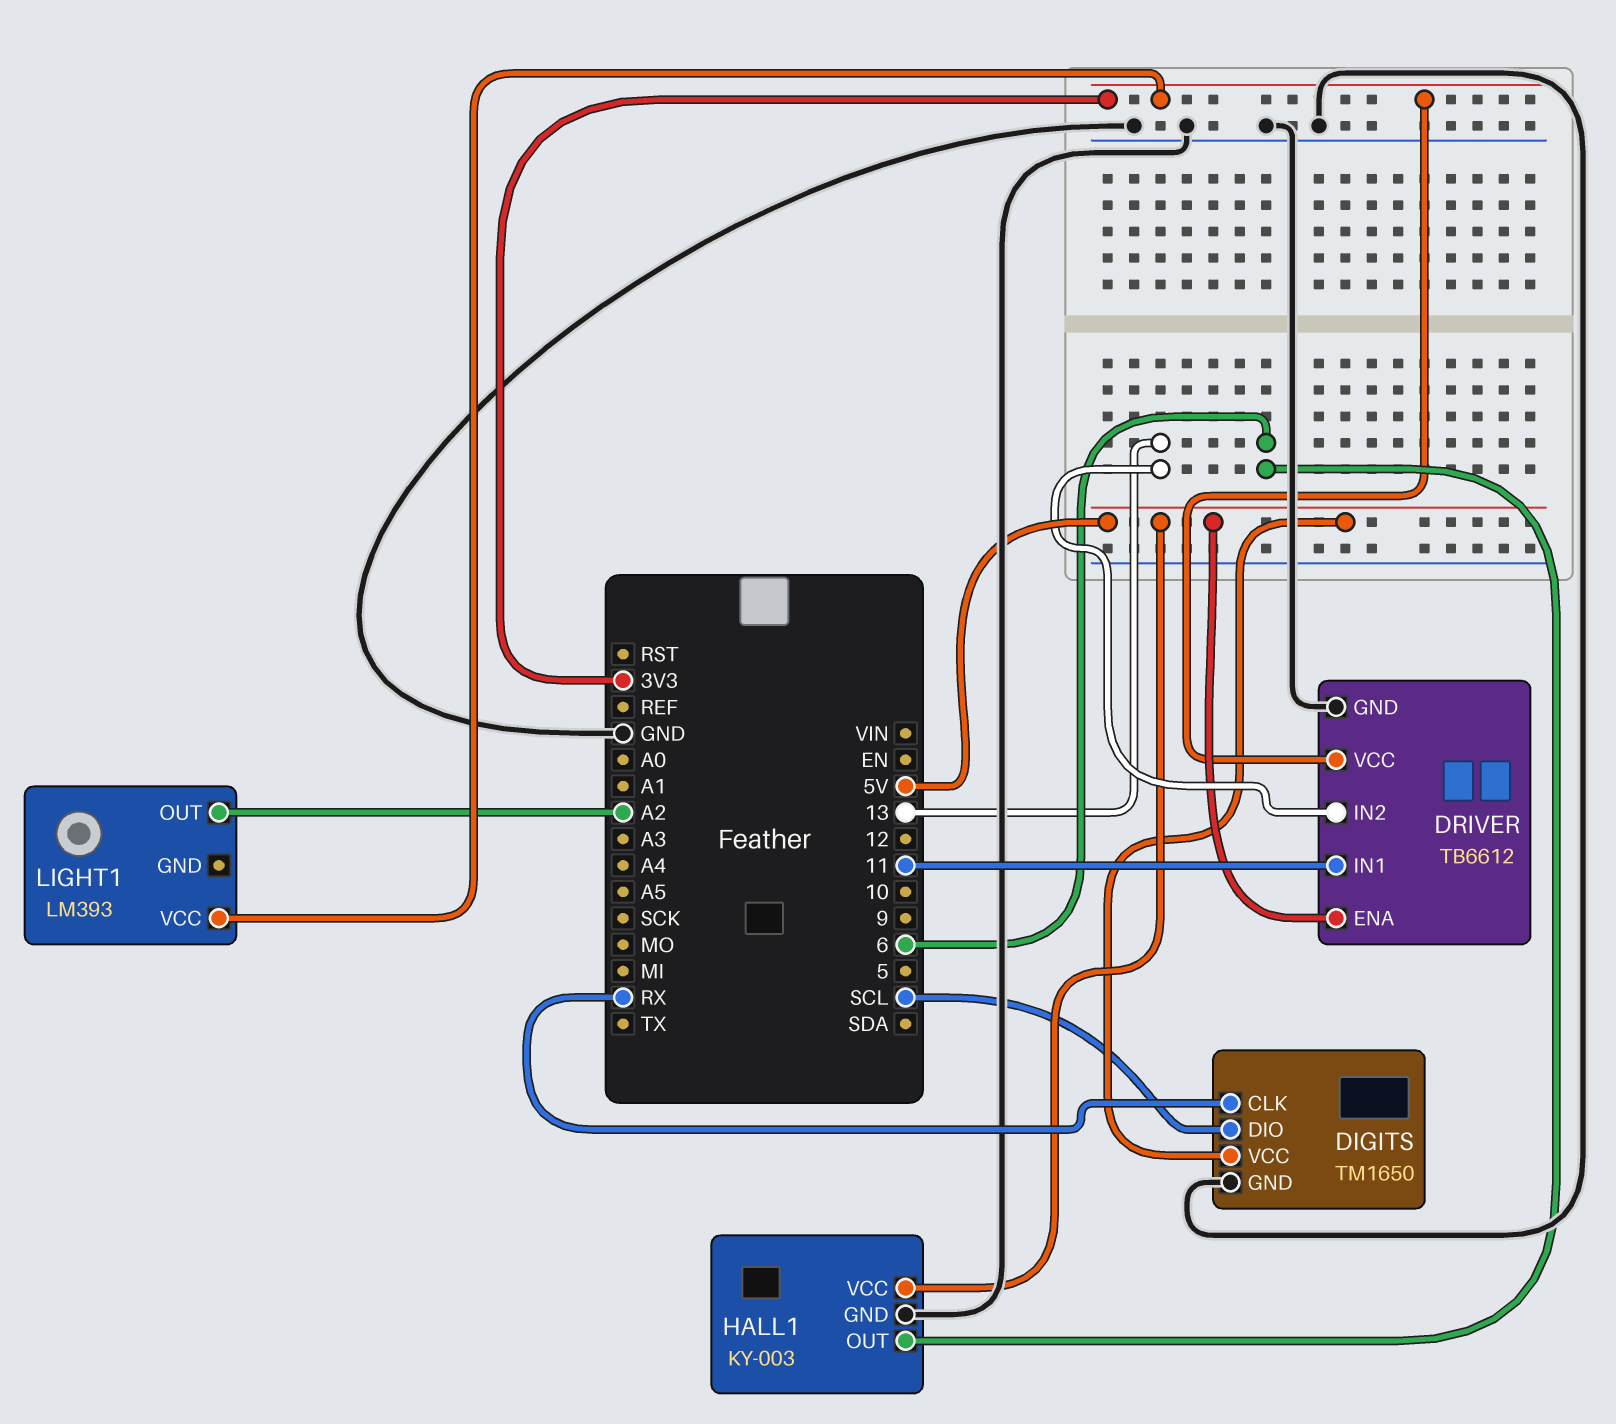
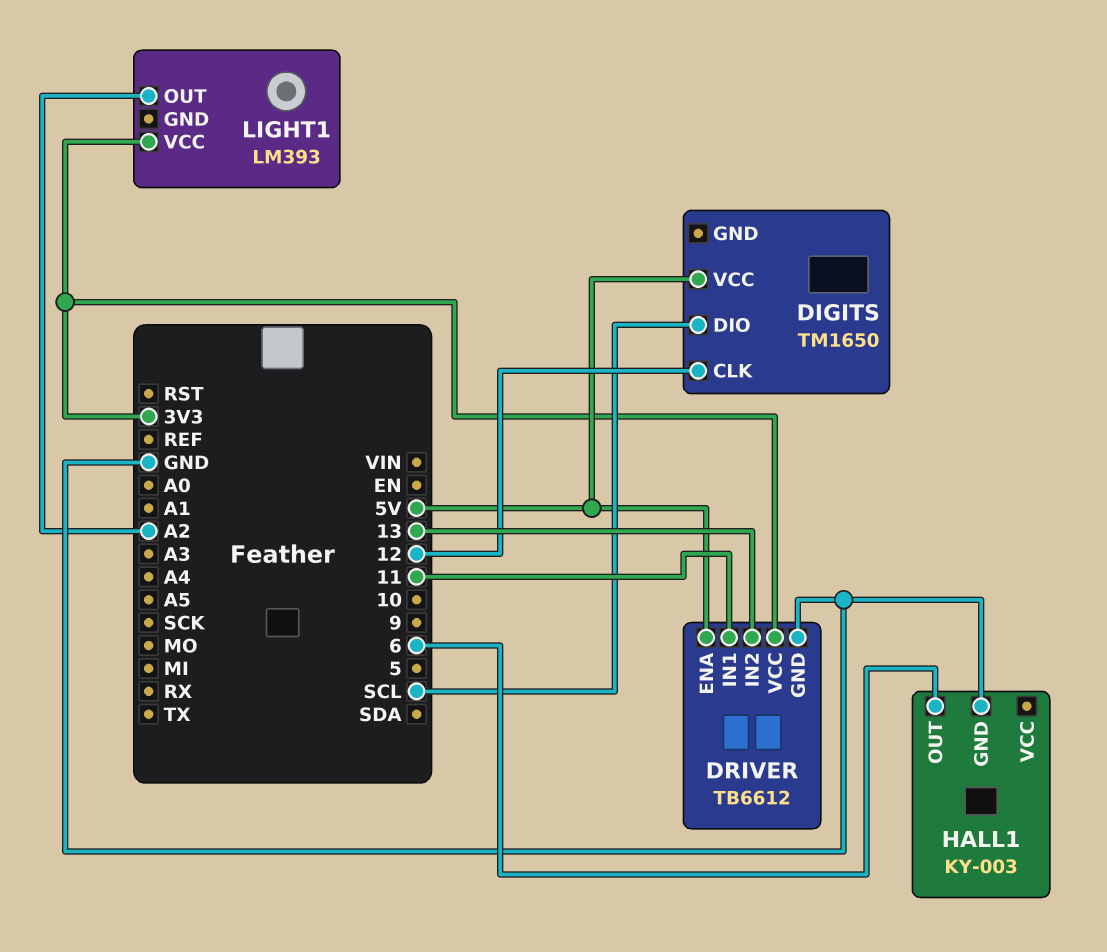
DIGITS pin CLK: RX -> 12
DIGITS pin GND: GND -> none
HALL1 pin VCC: 5V -> none

